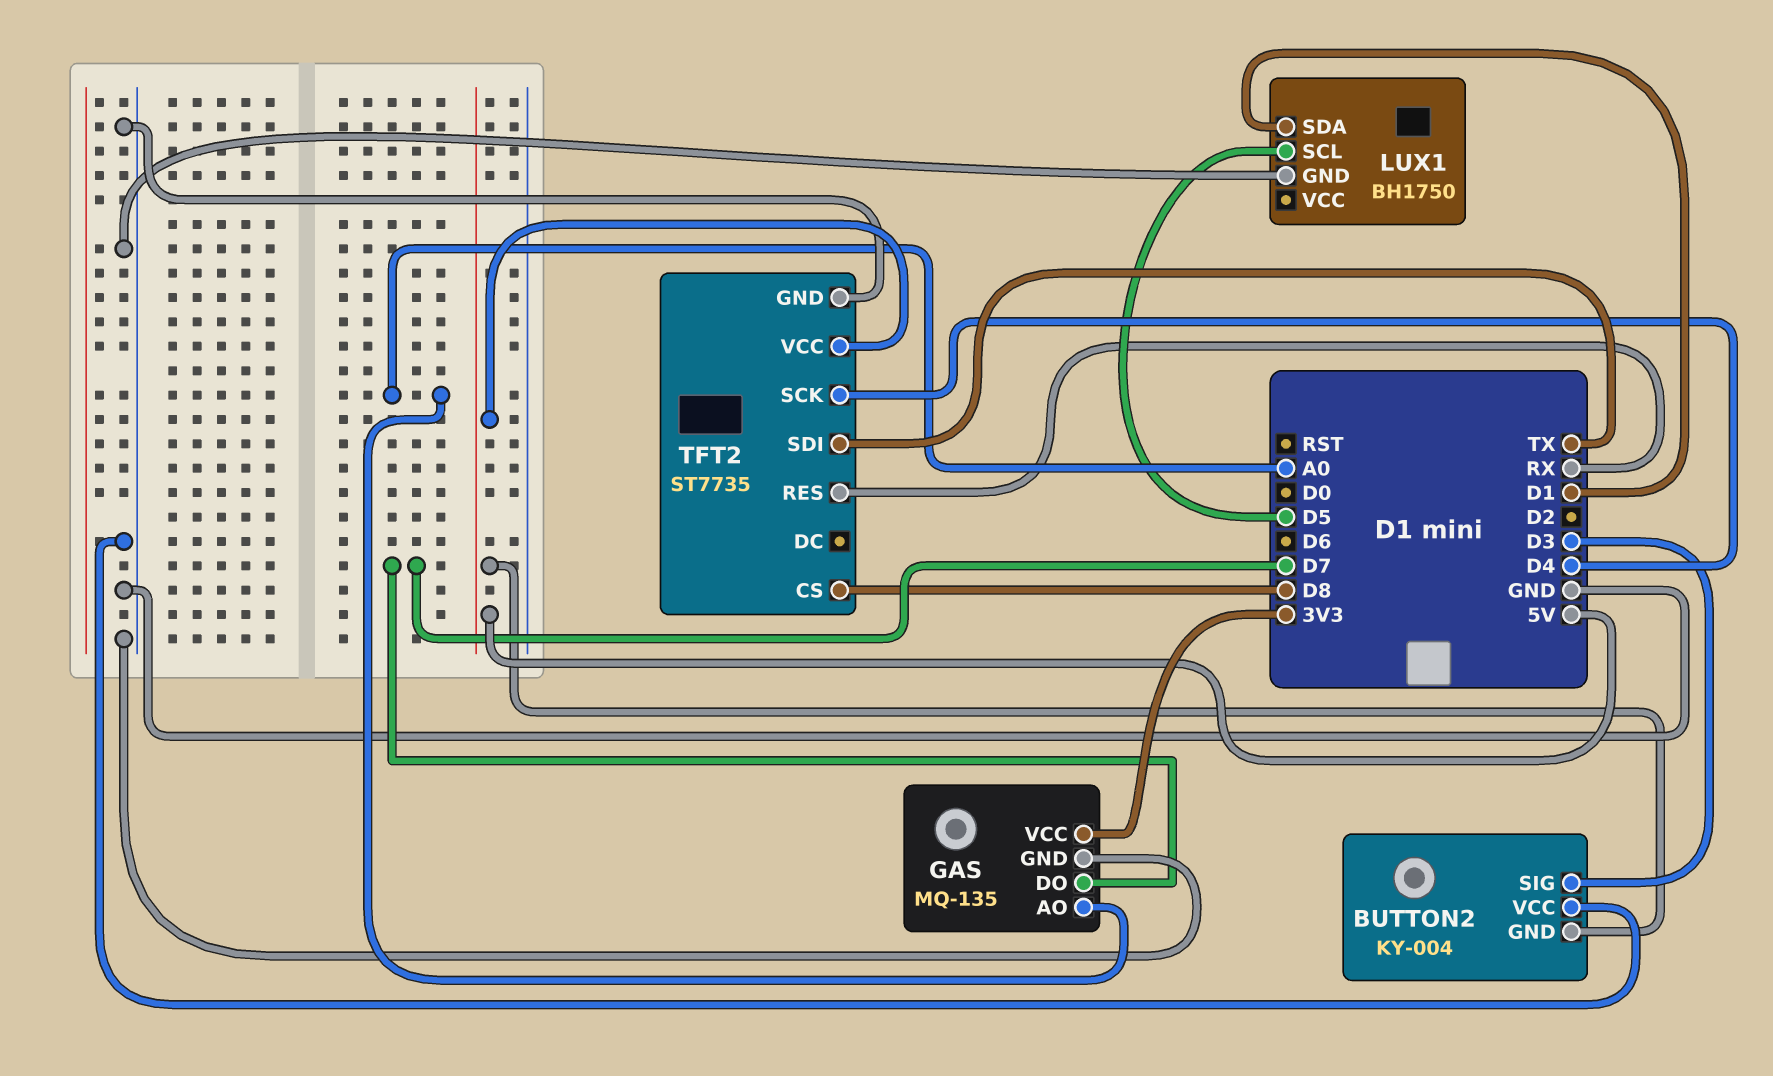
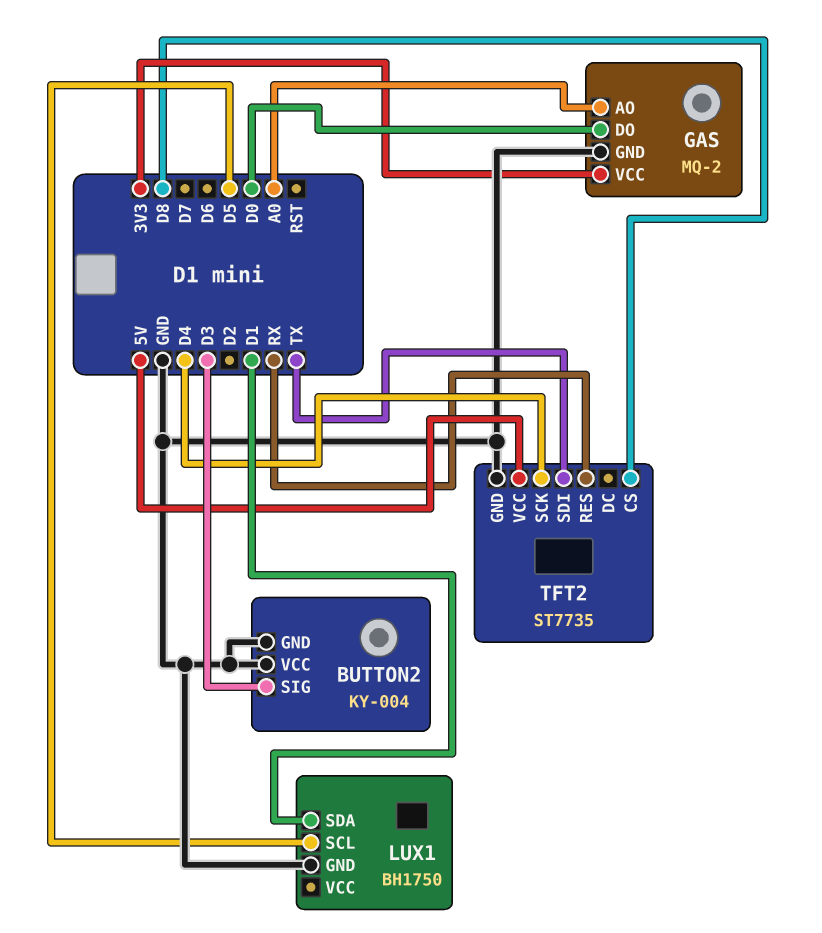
BUTTON2 pin GND: 5V -> GND
GAS: MQ-135 -> MQ-2
GAS pin DO: D7 -> D0

